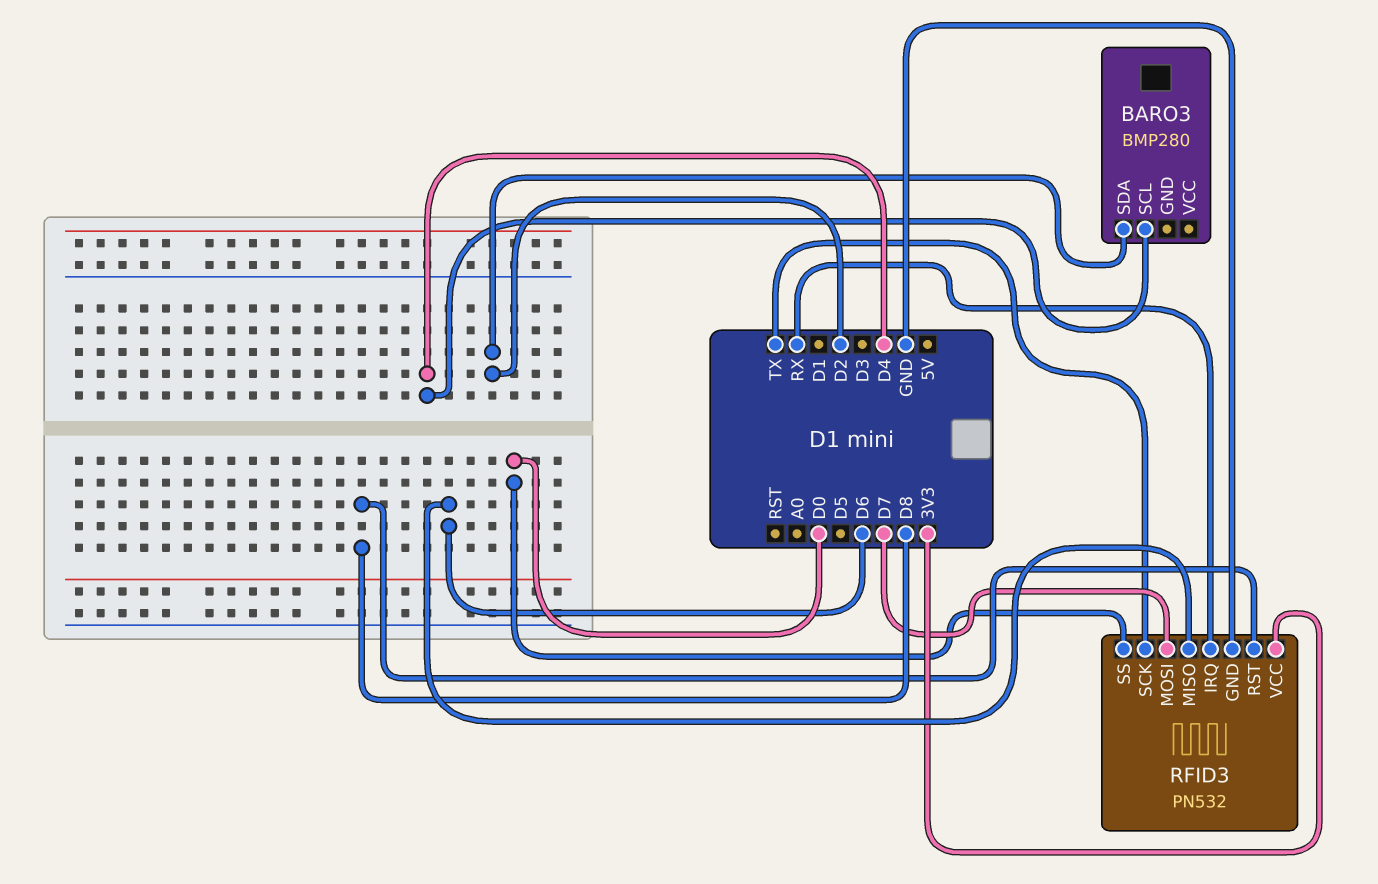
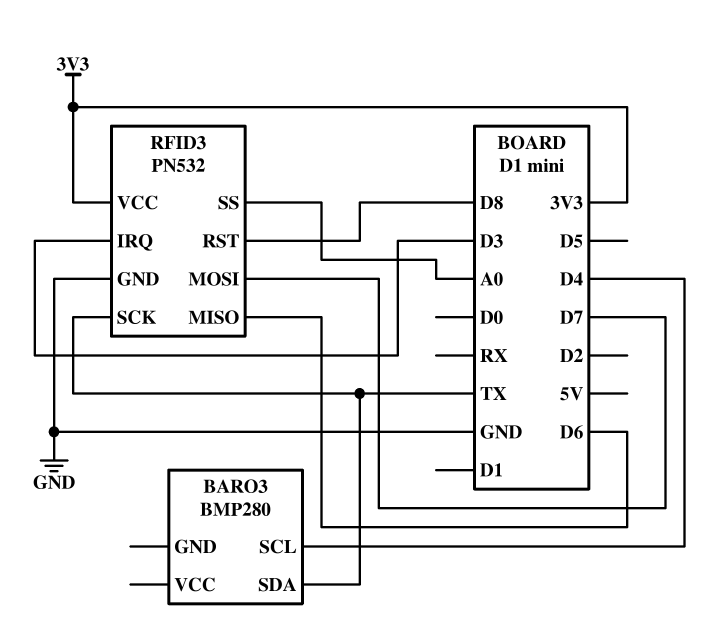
BARO3 pin SDA: D2 -> TX
RFID3 pin IRQ: RX -> D3
RFID3 pin SS: D0 -> A0

